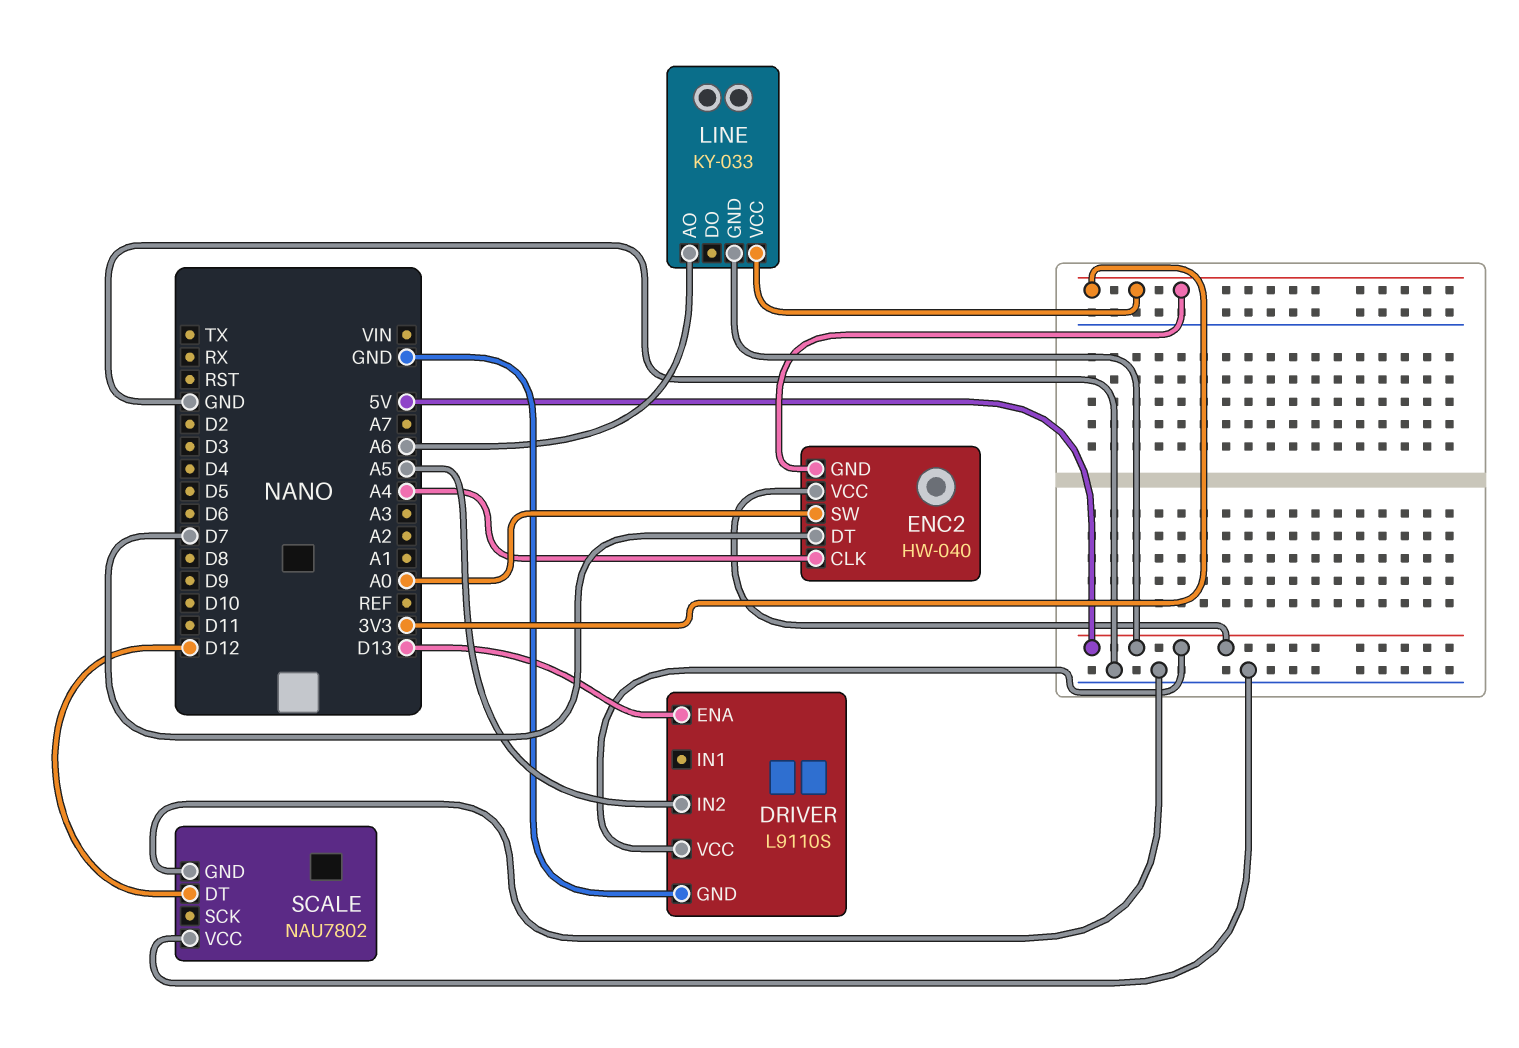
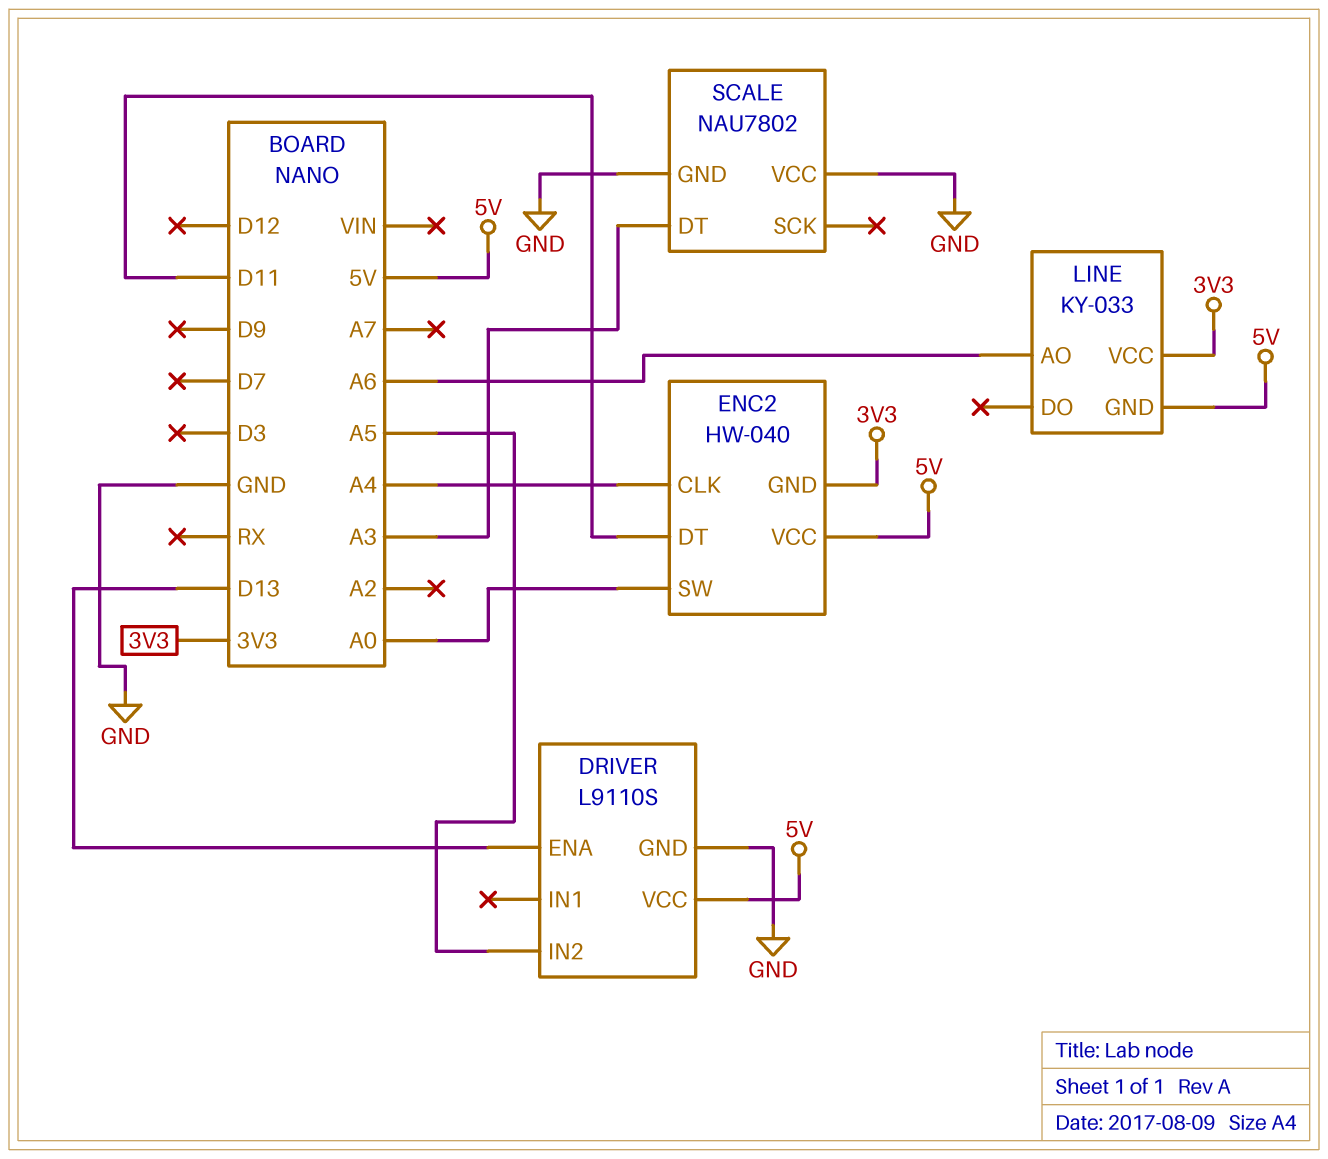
ENC2 pin DT: D7 -> D11
SCALE pin DT: D12 -> A3

